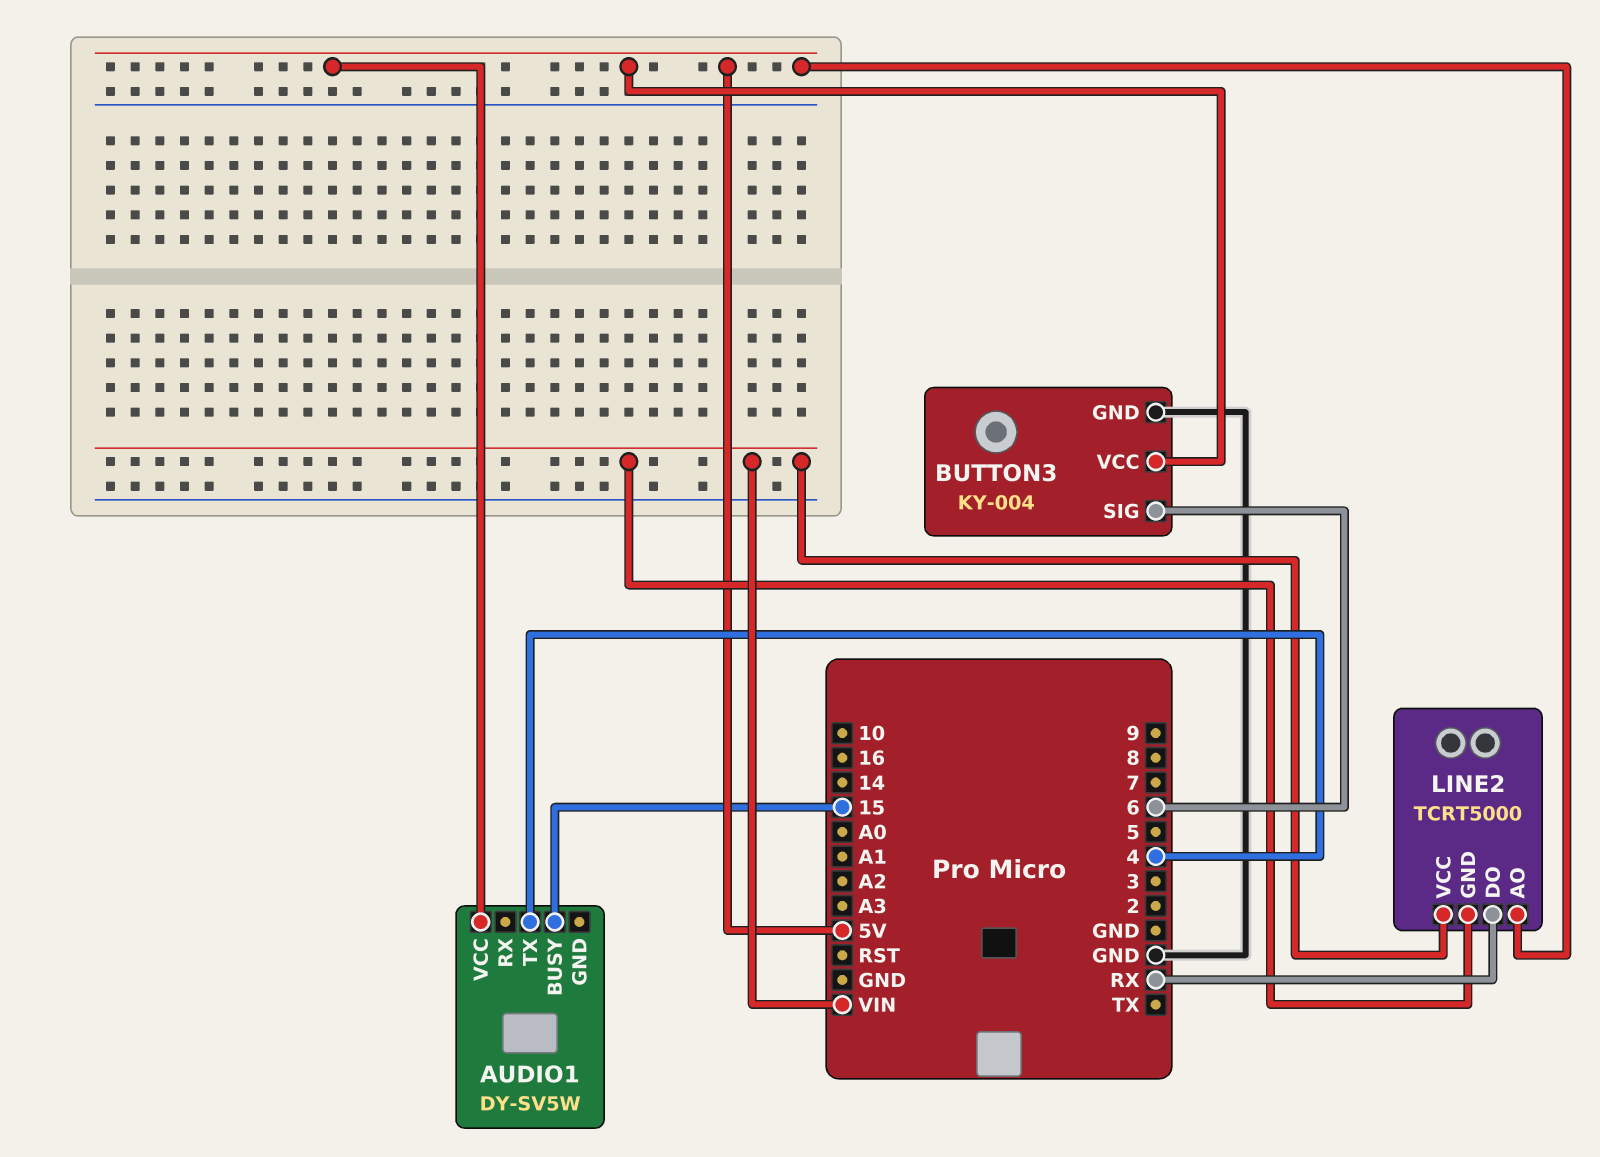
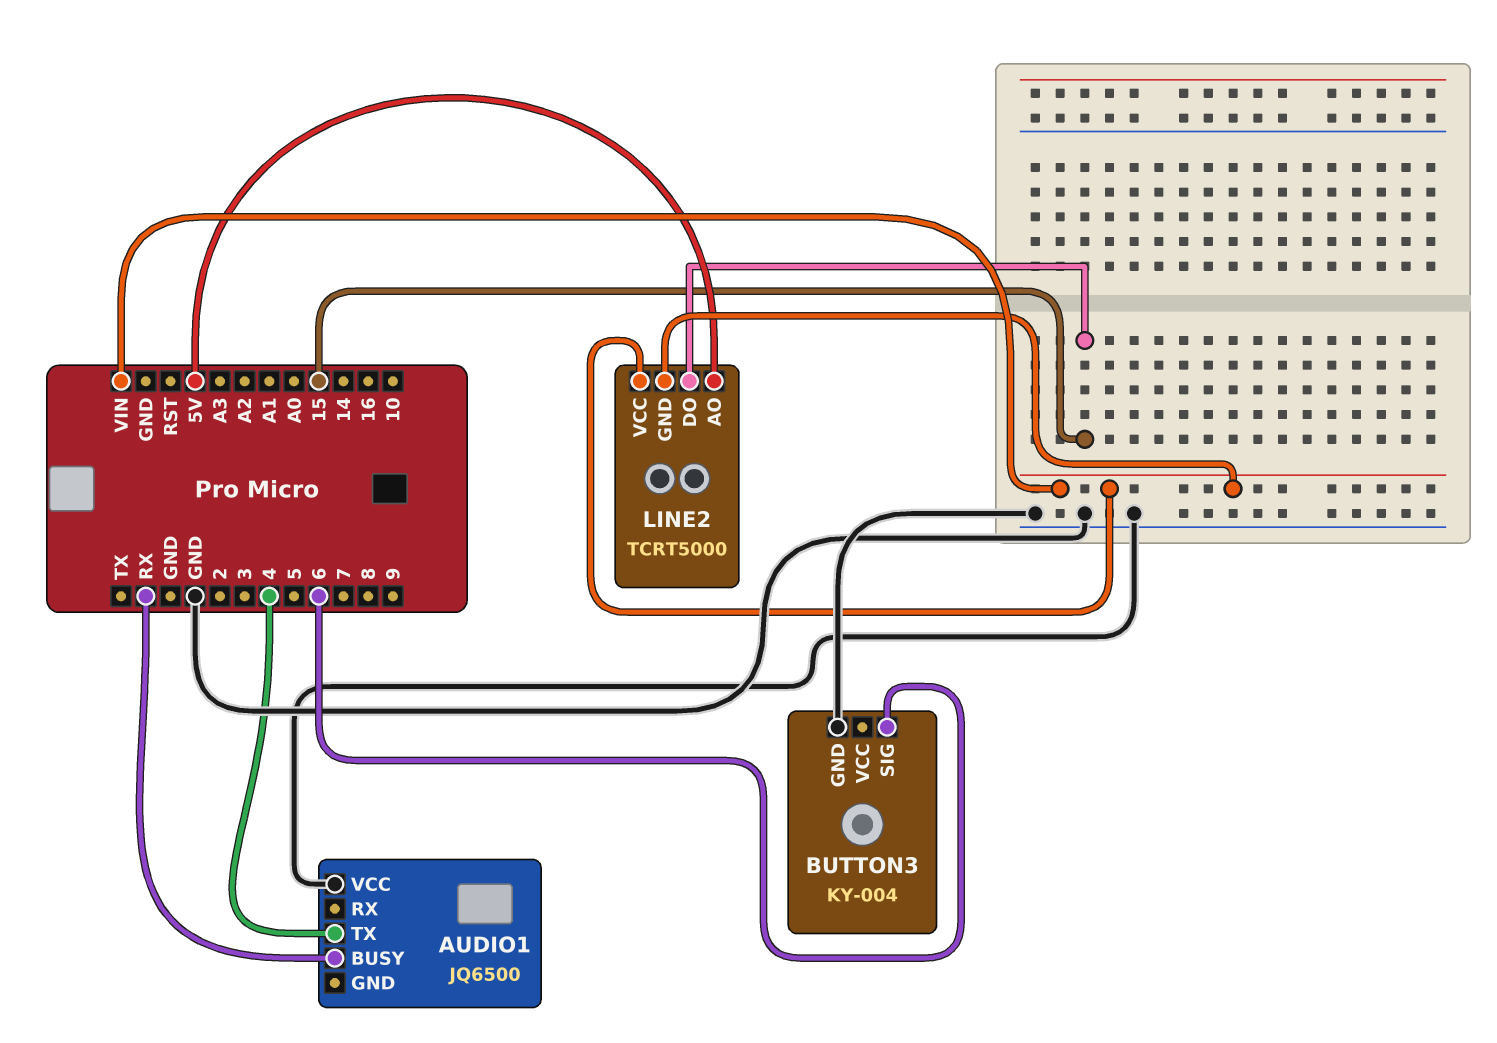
AUDIO1: DY-SV5W -> JQ6500
AUDIO1 pin BUSY: 15 -> RX
AUDIO1 pin VCC: 5V -> GND
BUTTON3 pin VCC: 5V -> none
LINE2 pin DO: RX -> 15

